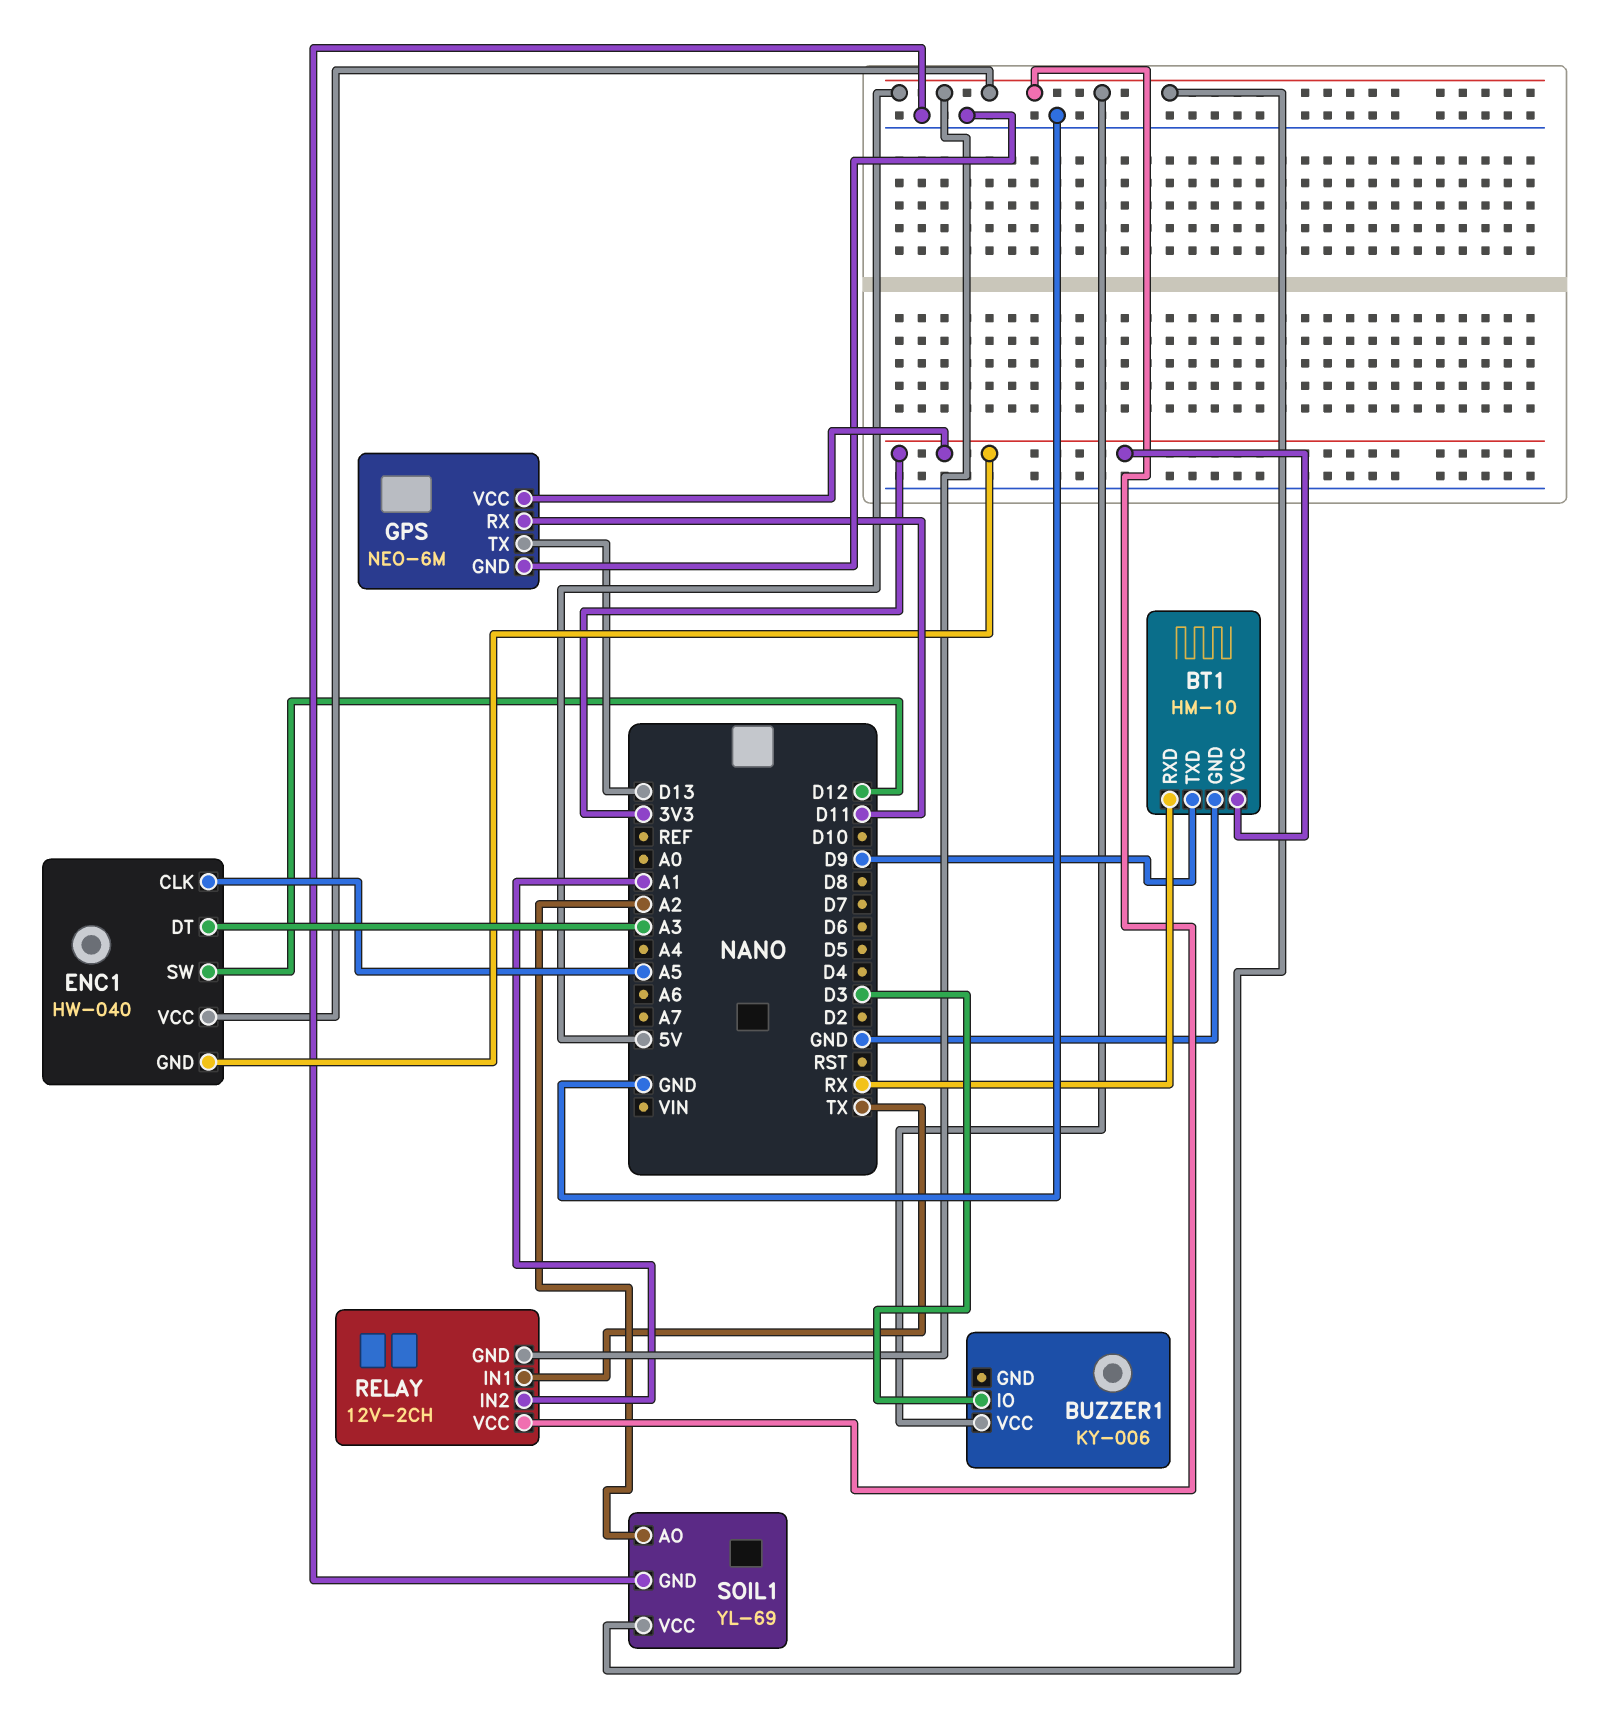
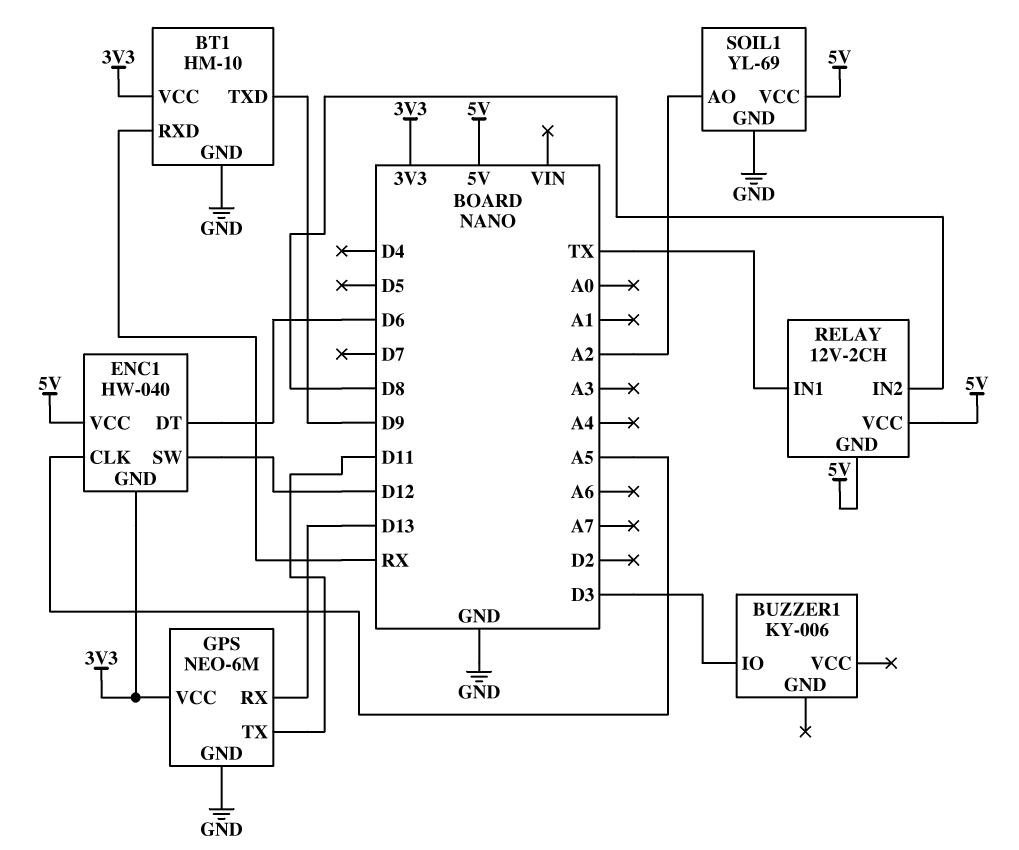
BUZZER1 pin VCC: 5V -> none
ENC1 pin DT: A3 -> D6
GPS pin RX: D11 -> D13
GPS pin TX: D13 -> D11
RELAY pin IN2: A1 -> D8

